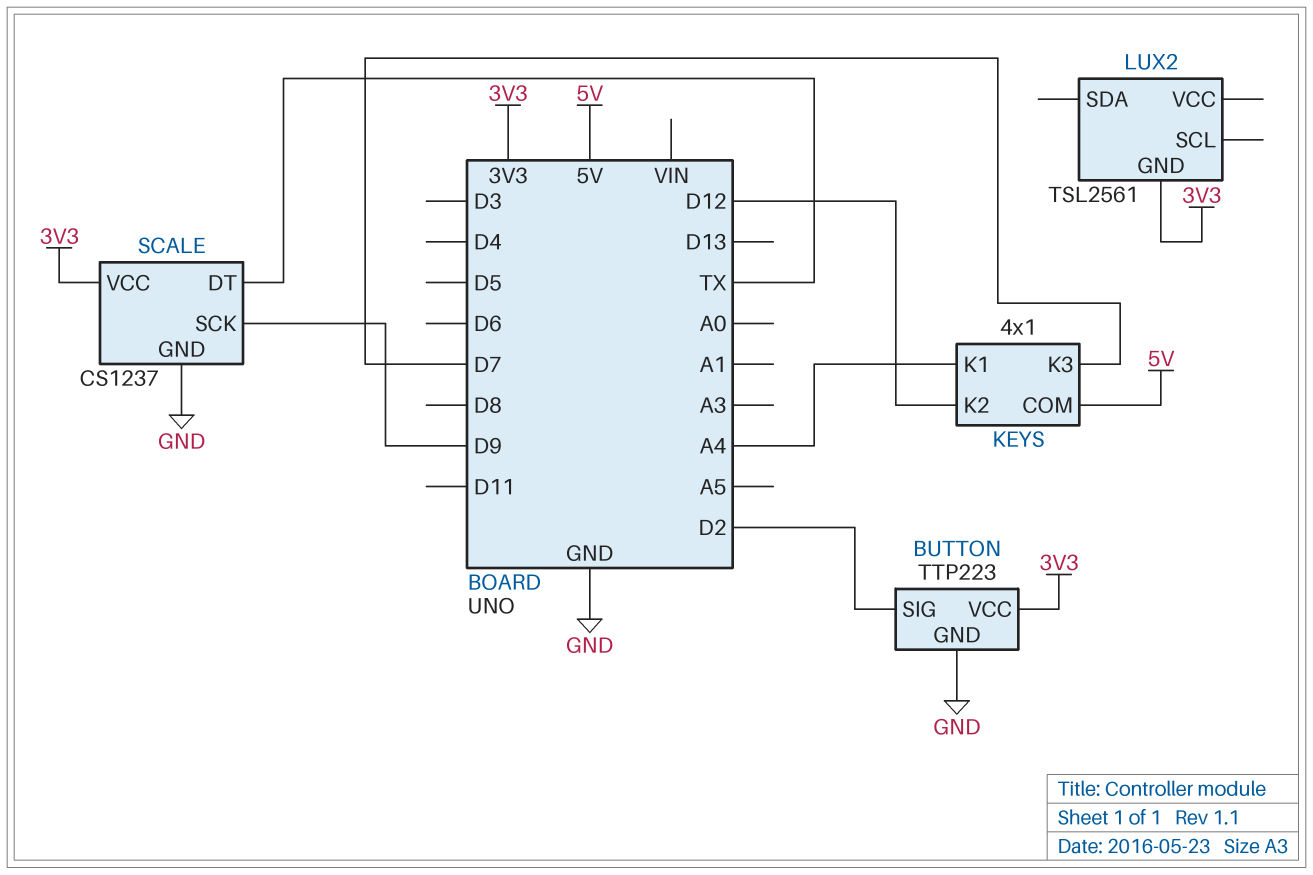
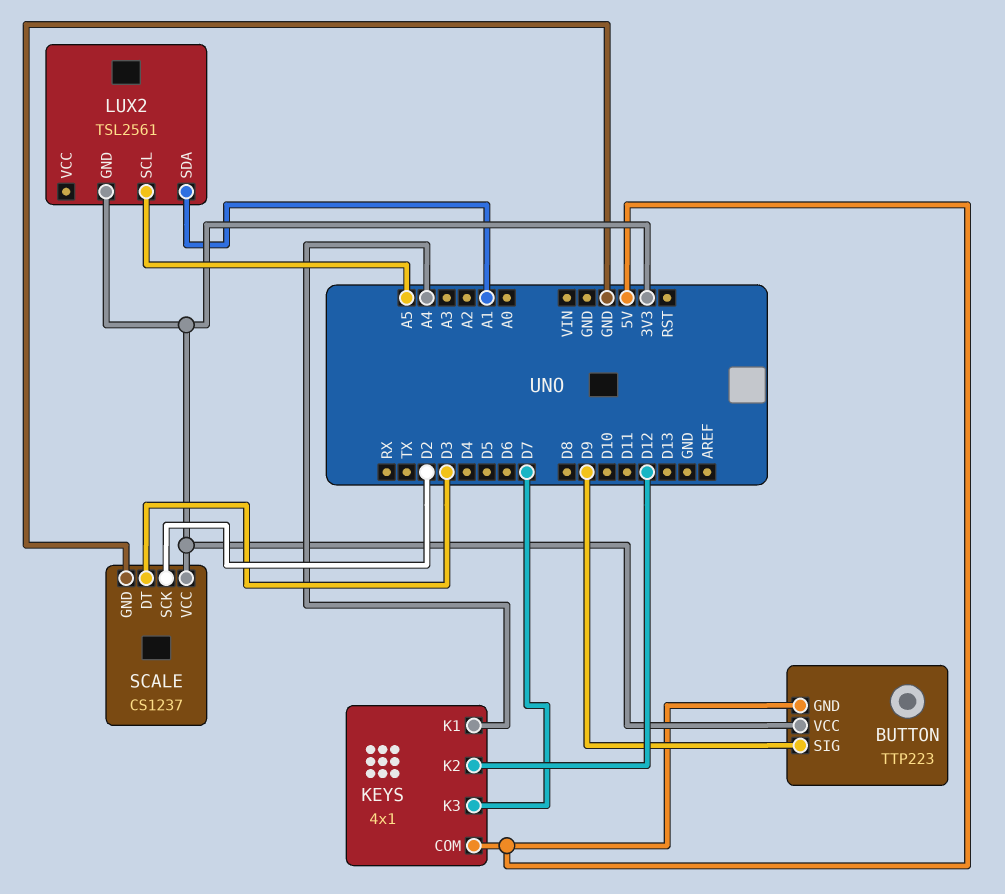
BUTTON pin GND: GND -> 5V
BUTTON pin SIG: D2 -> D9
LUX2 pin SCL: none -> A5
LUX2 pin SDA: none -> A1
SCALE pin DT: TX -> D3
SCALE pin SCK: D9 -> D2

